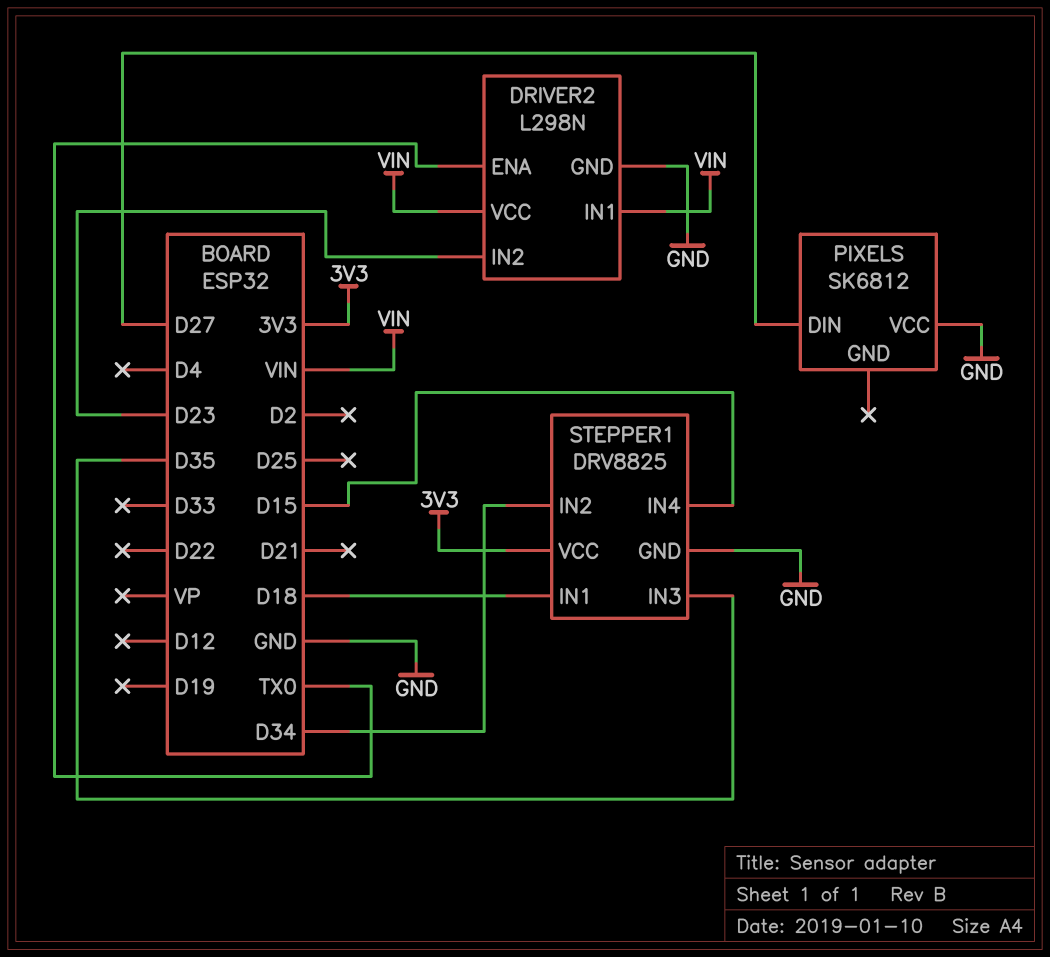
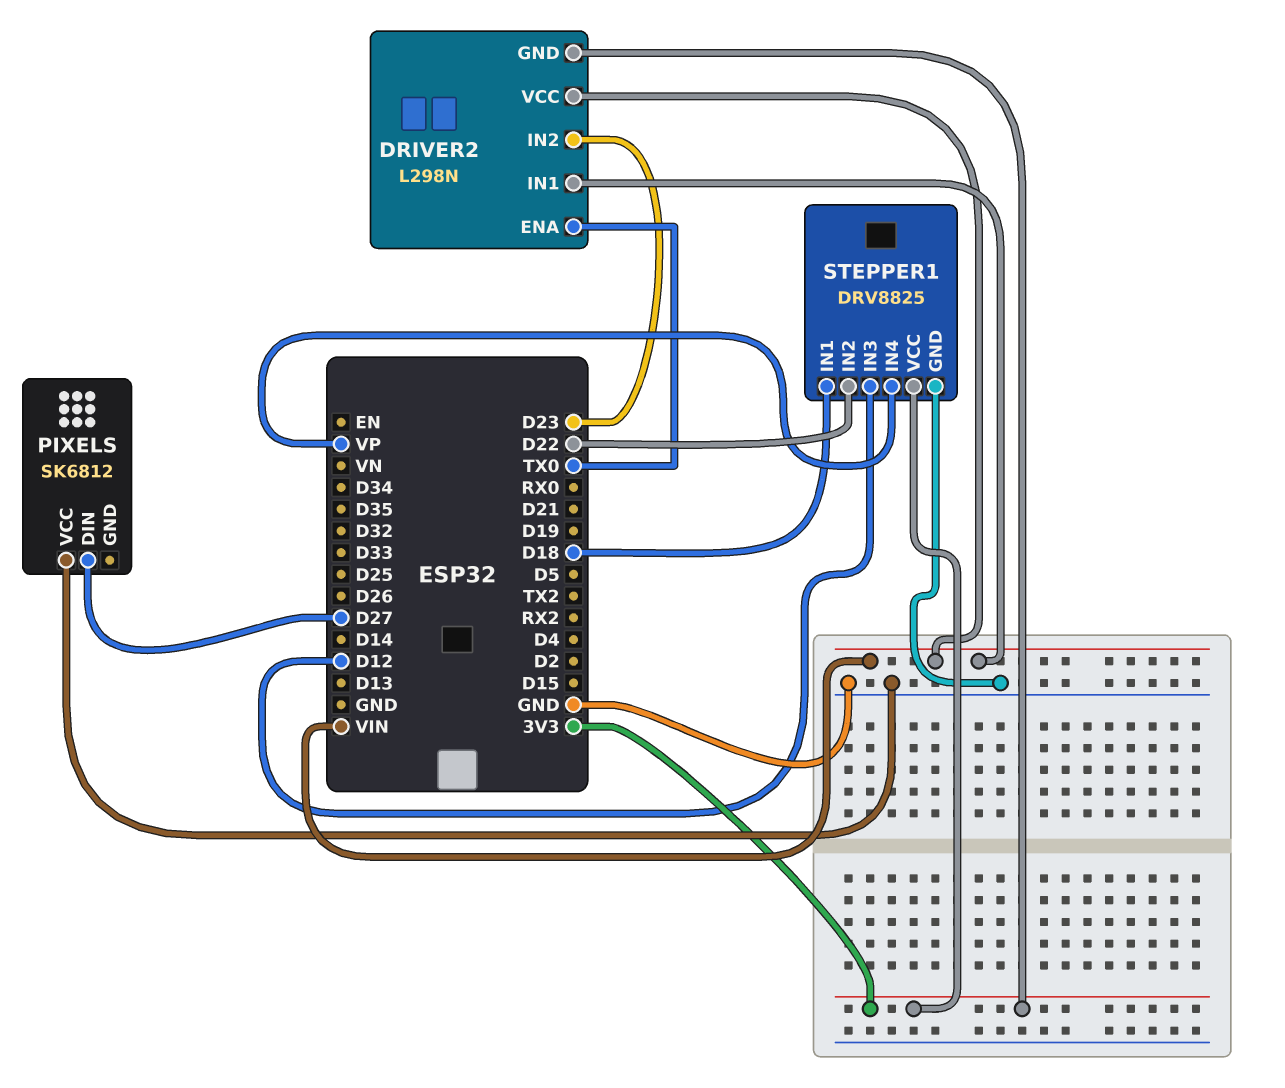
DRIVER2 pin GND: GND -> 3V3
STEPPER1 pin IN2: D34 -> D22
STEPPER1 pin IN3: D35 -> D12
STEPPER1 pin IN4: D15 -> VP

